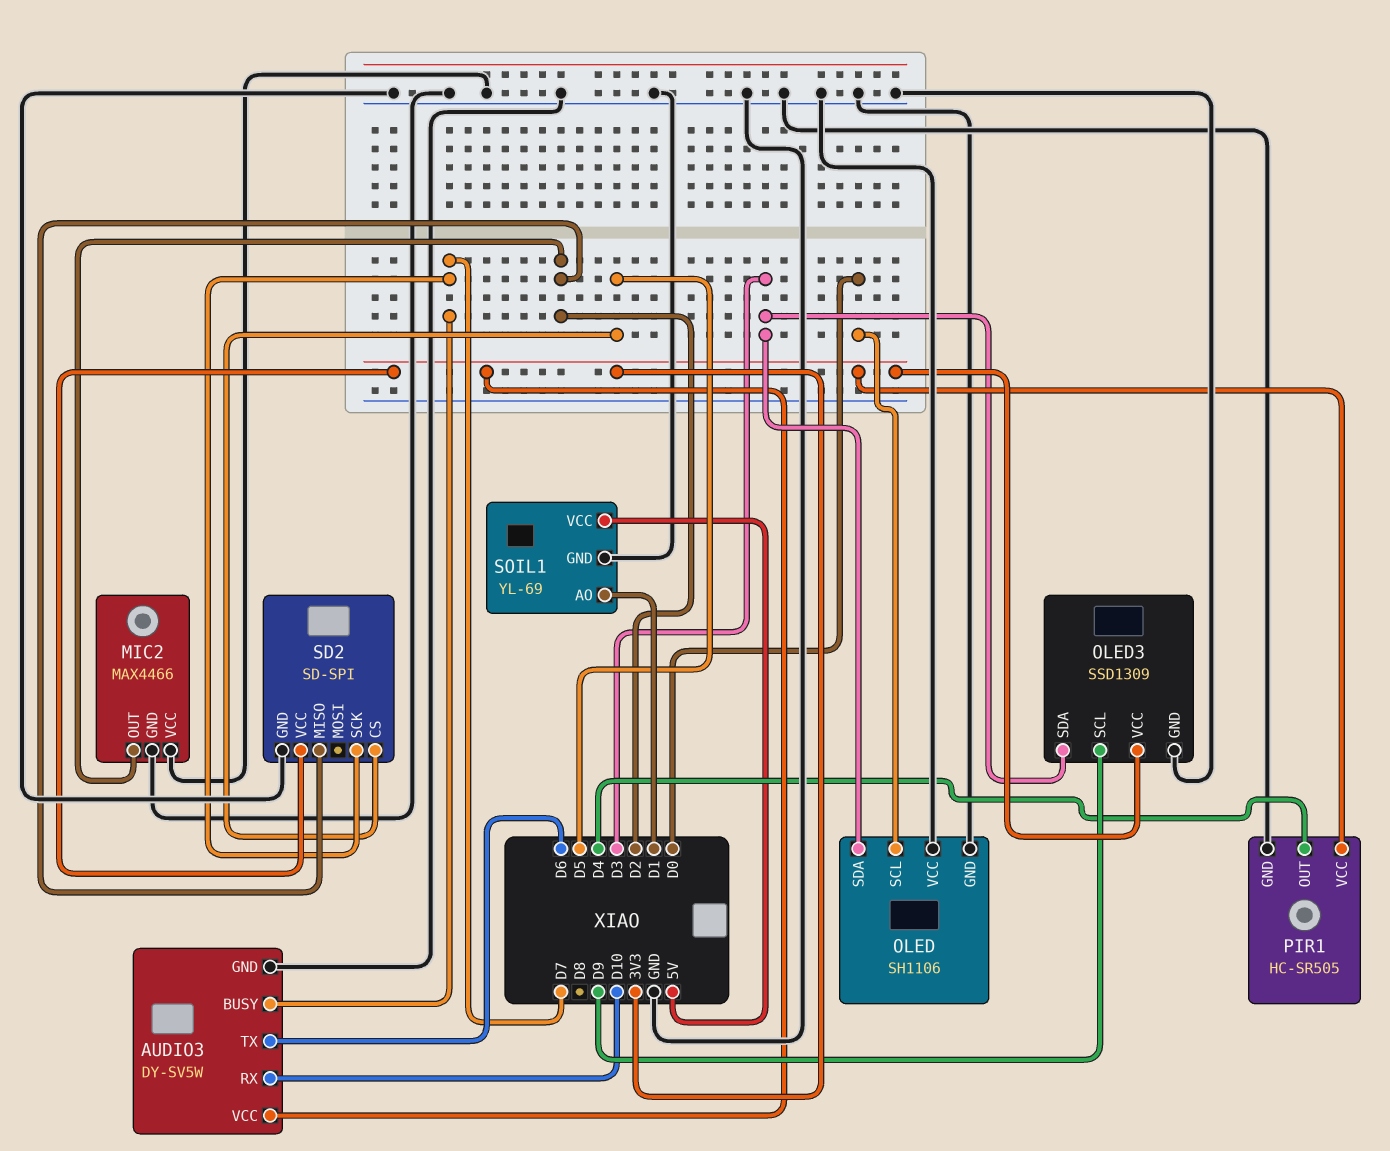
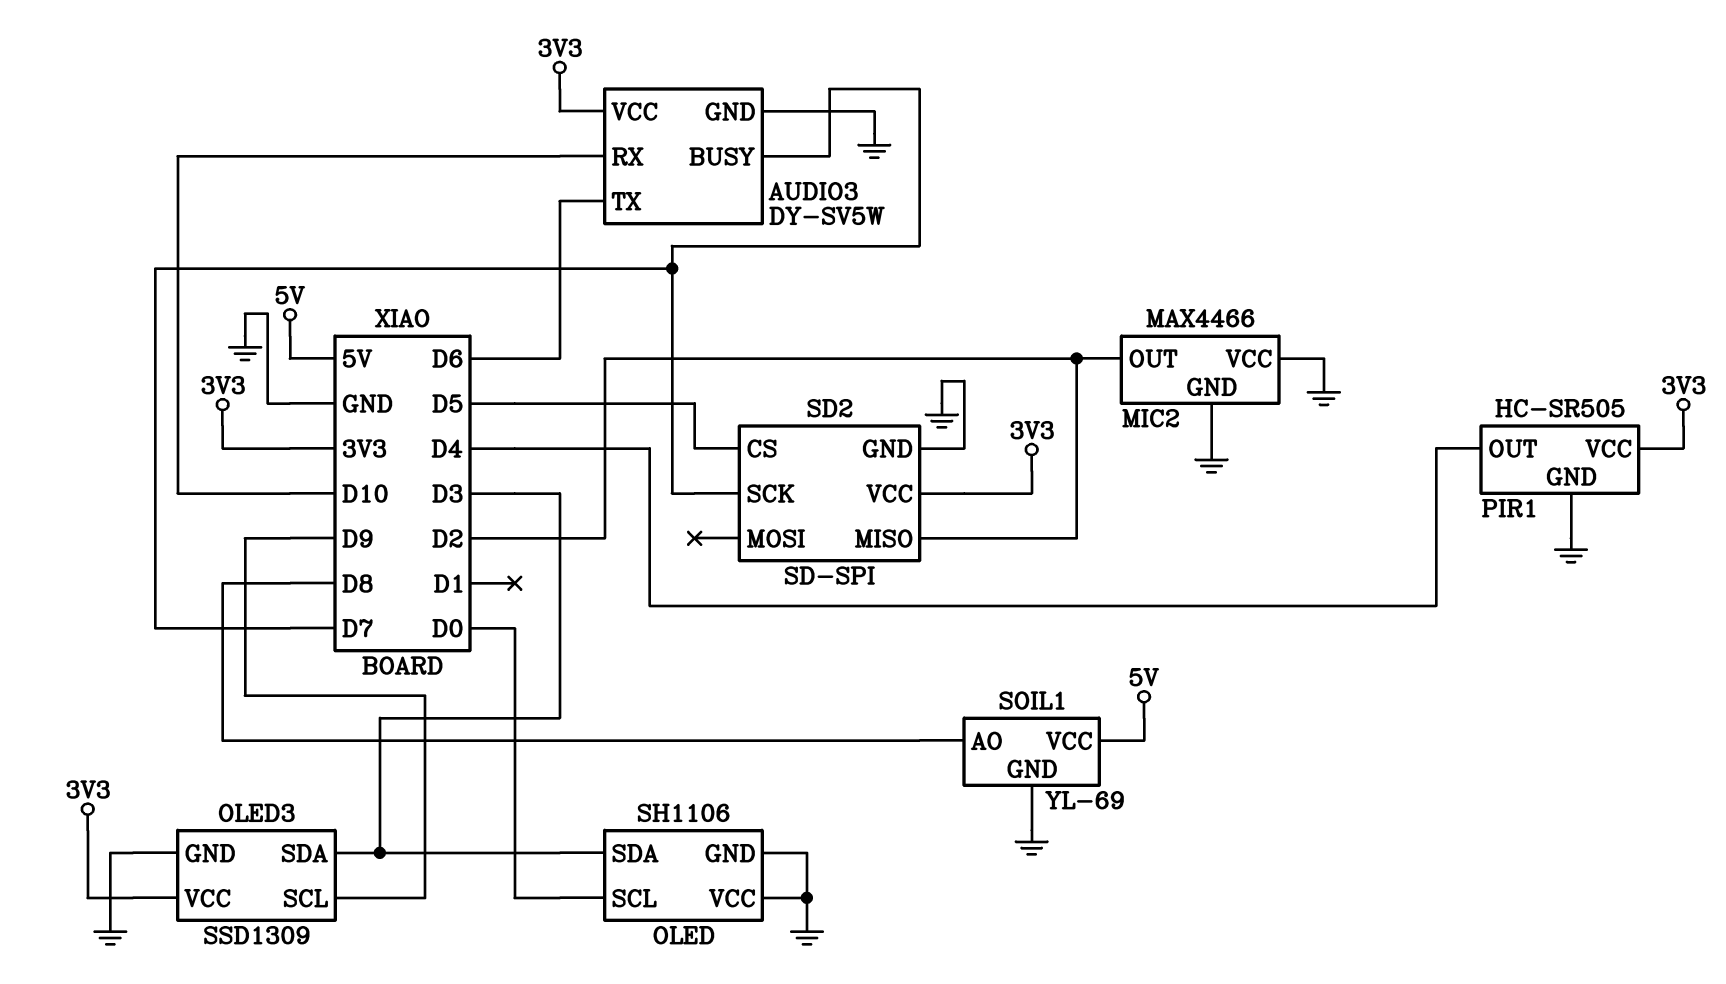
SOIL1 pin AO: D1 -> D8

